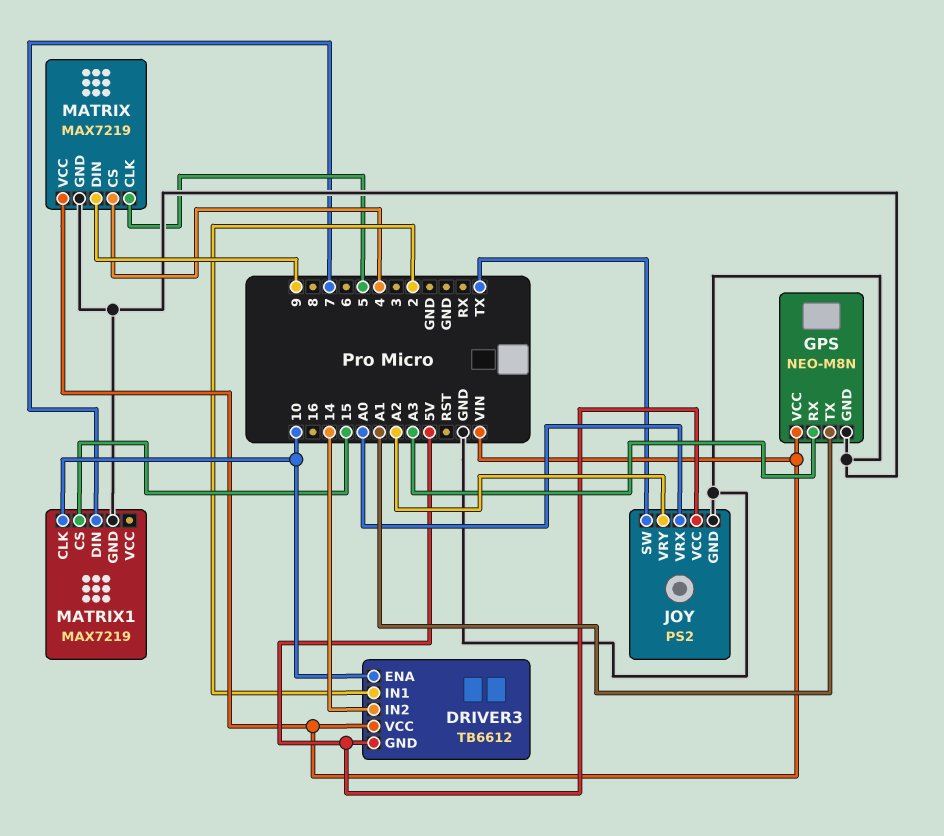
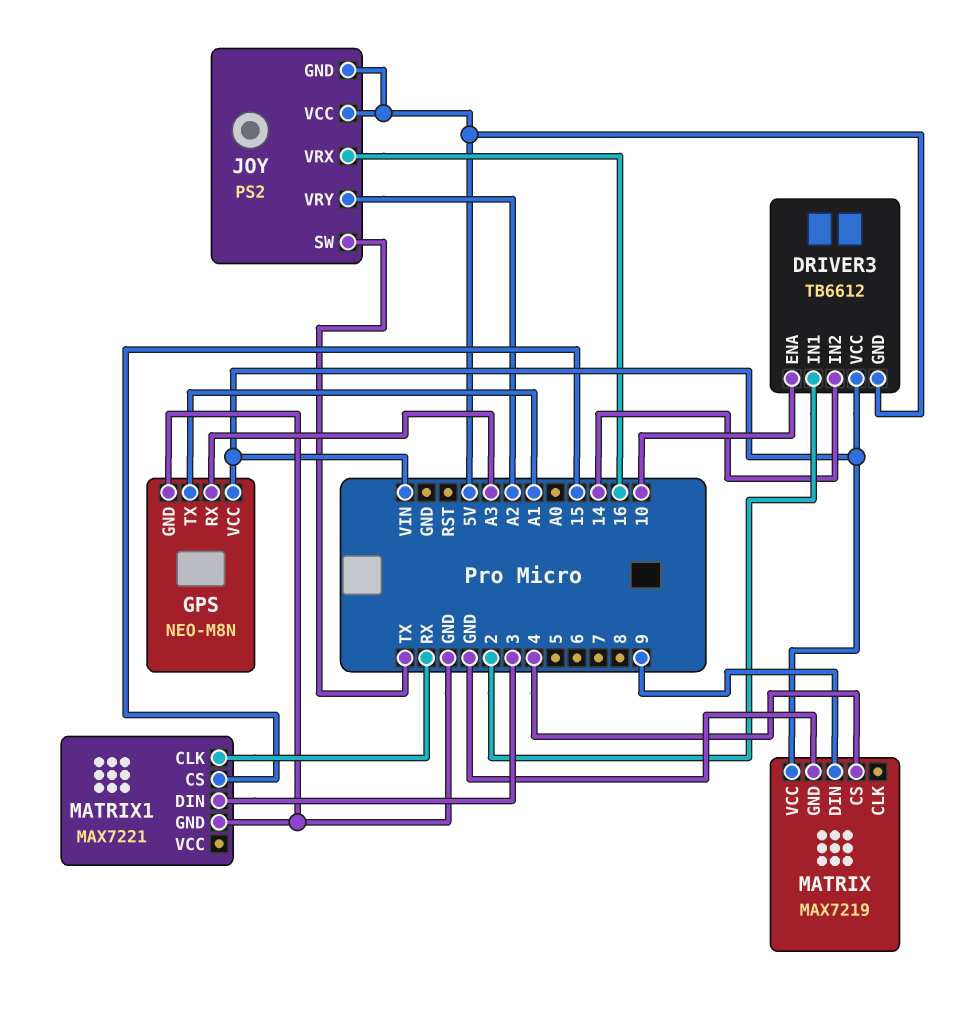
JOY pin GND: GND -> 5V
JOY pin VRX: A0 -> 16
MATRIX pin CLK: 5 -> none
MATRIX1: MAX7219 -> MAX7221
MATRIX1 pin CLK: 10 -> RX
MATRIX1 pin DIN: 7 -> 3

